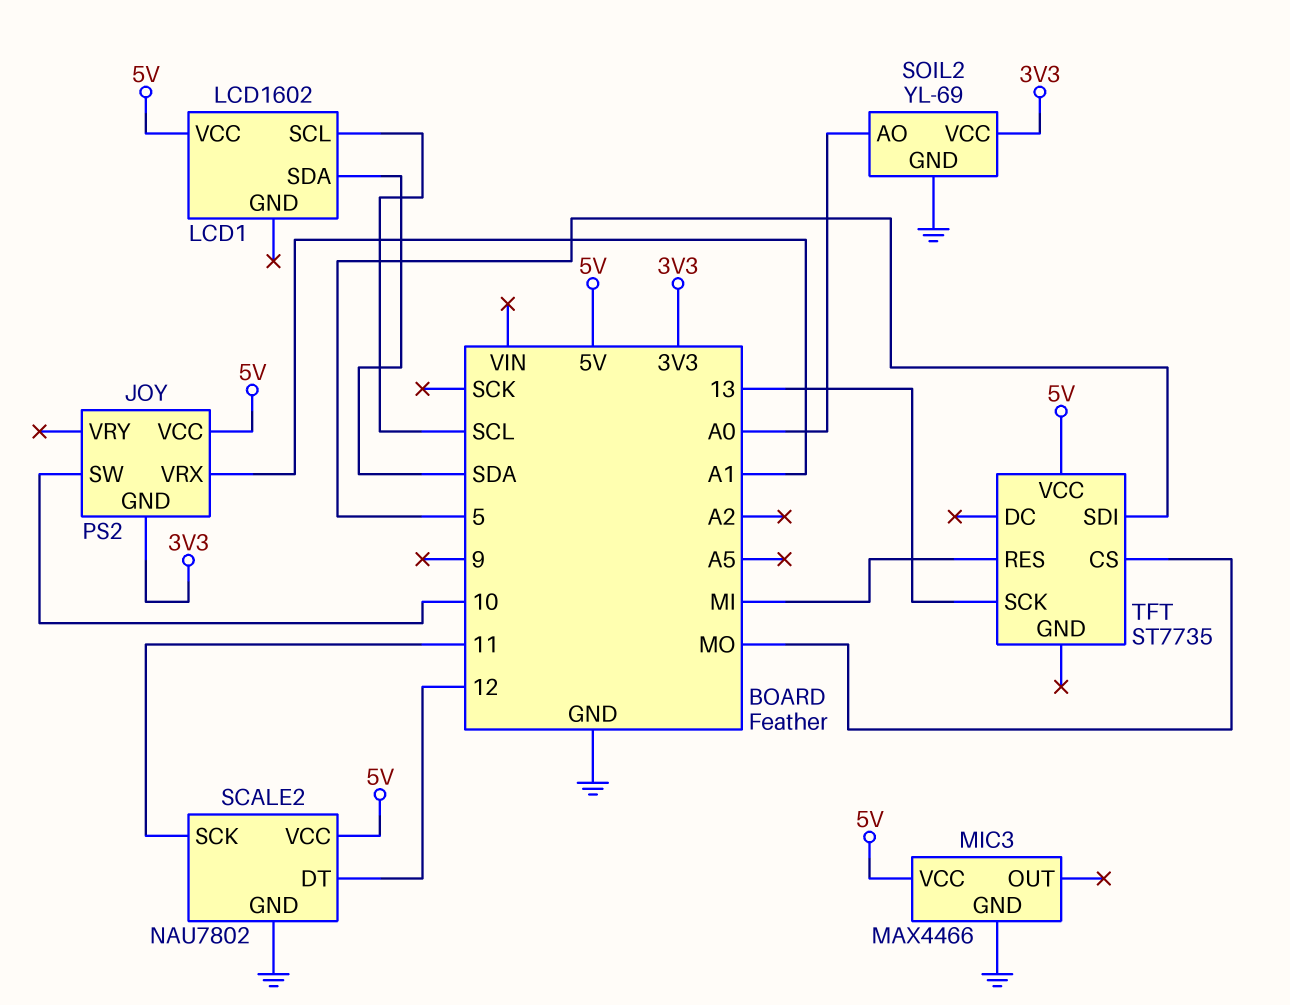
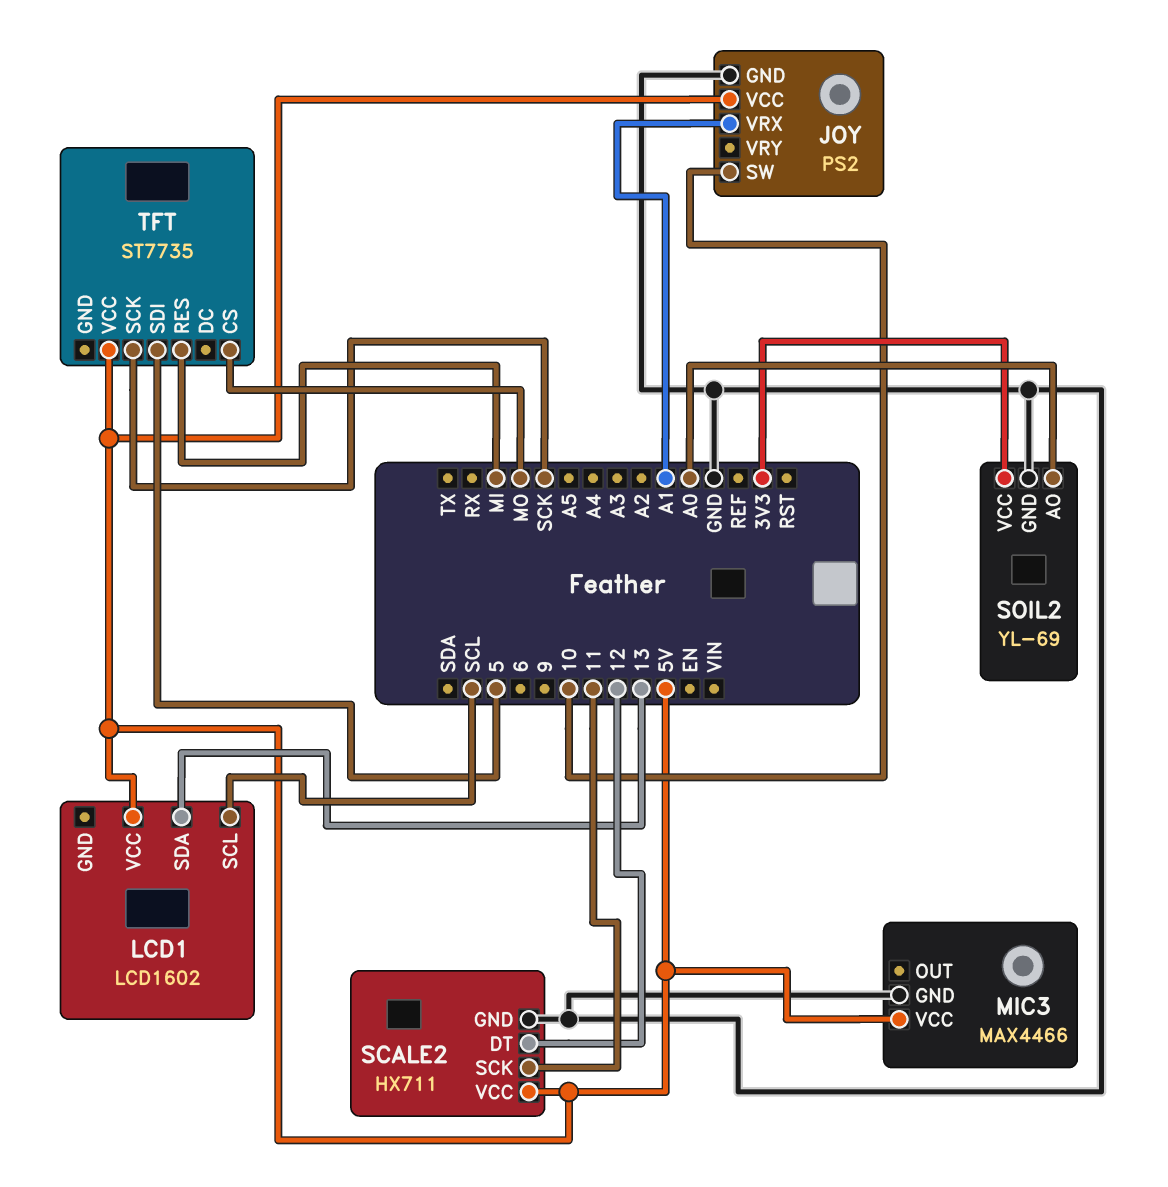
JOY pin GND: 3V3 -> GND
LCD1 pin SDA: SDA -> 13
SCALE2: NAU7802 -> HX711
TFT pin SCK: 13 -> SCK

